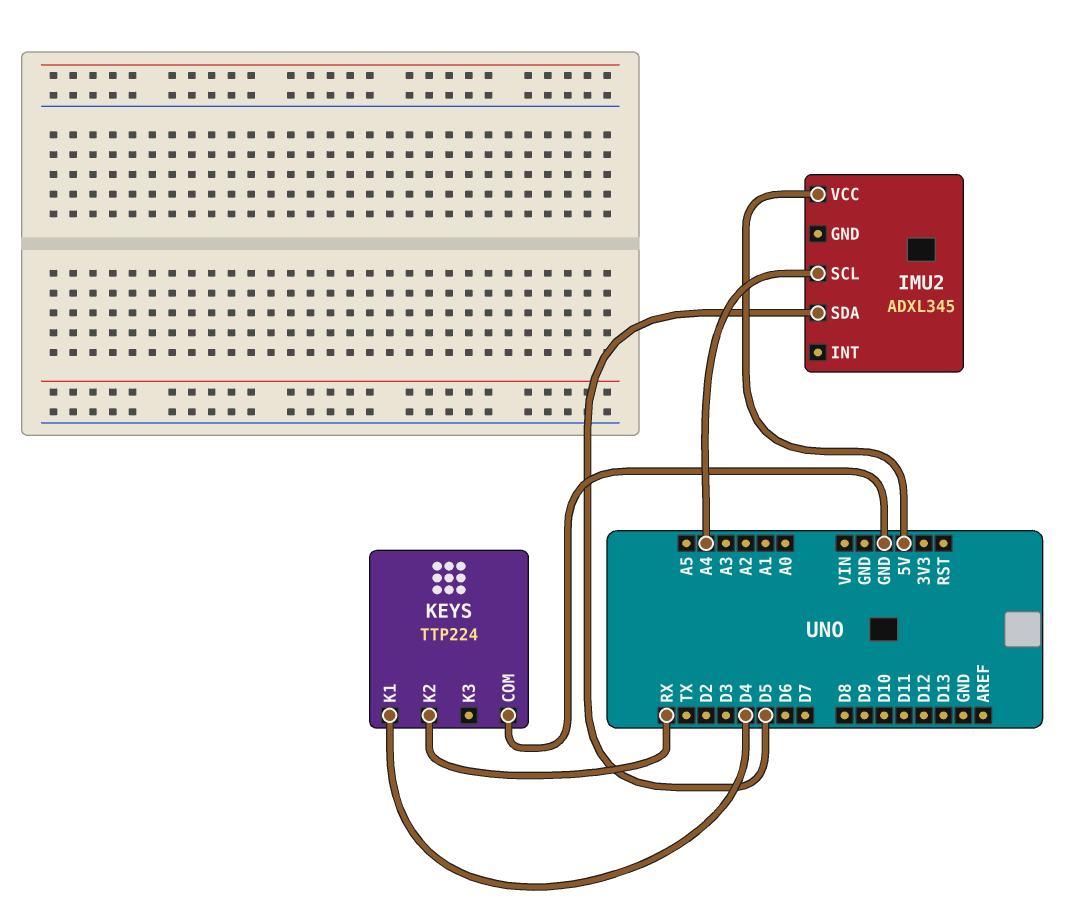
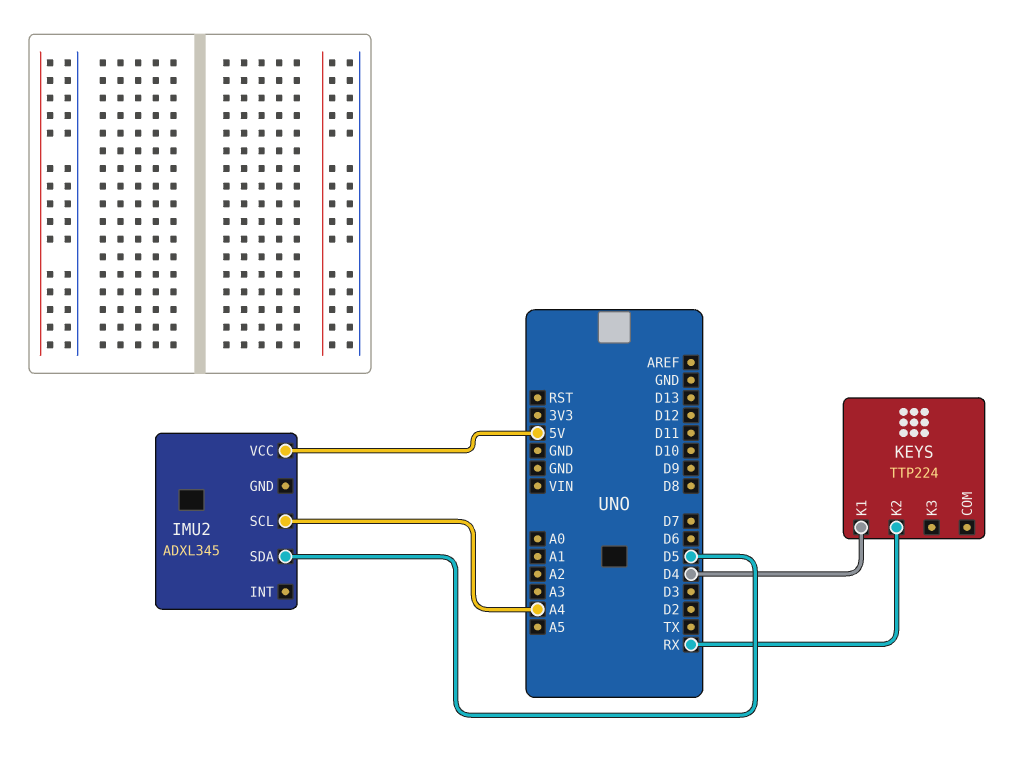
KEYS pin COM: GND -> none

